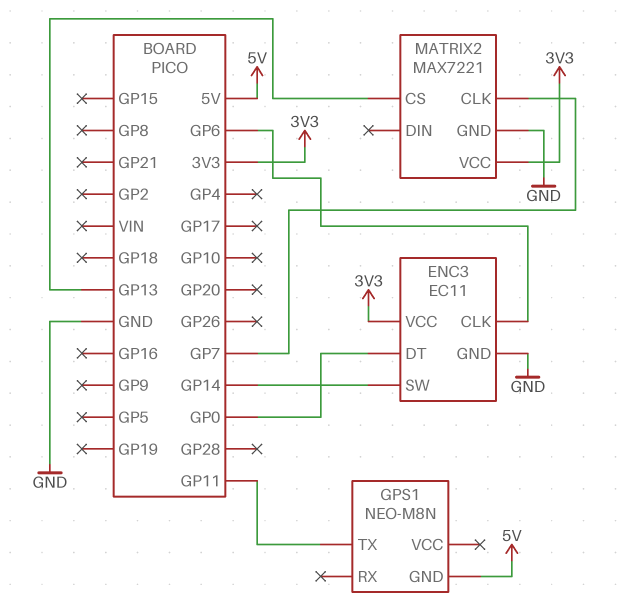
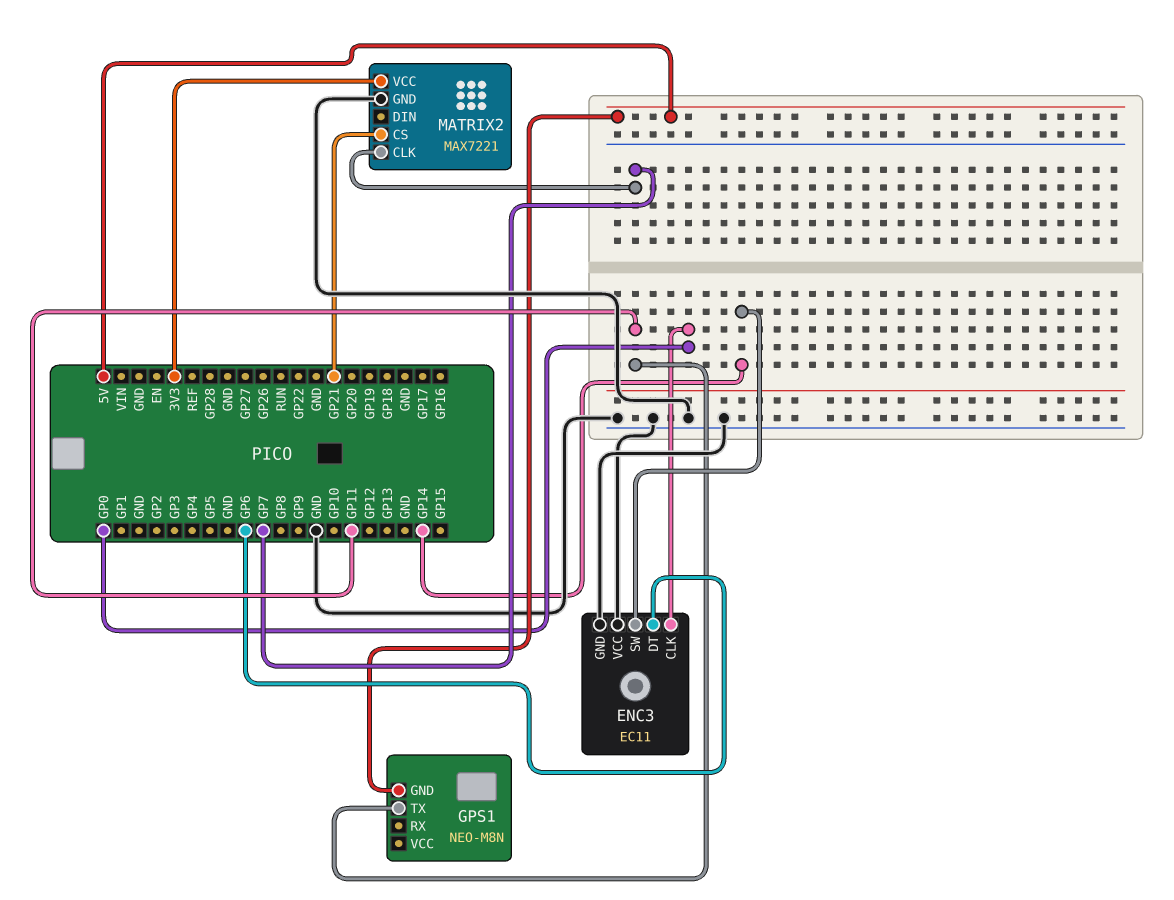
ENC3 pin CLK: GP6 -> GP0
ENC3 pin DT: GP0 -> GP6
ENC3 pin VCC: 3V3 -> GND
MATRIX2 pin CS: GP13 -> GP21

